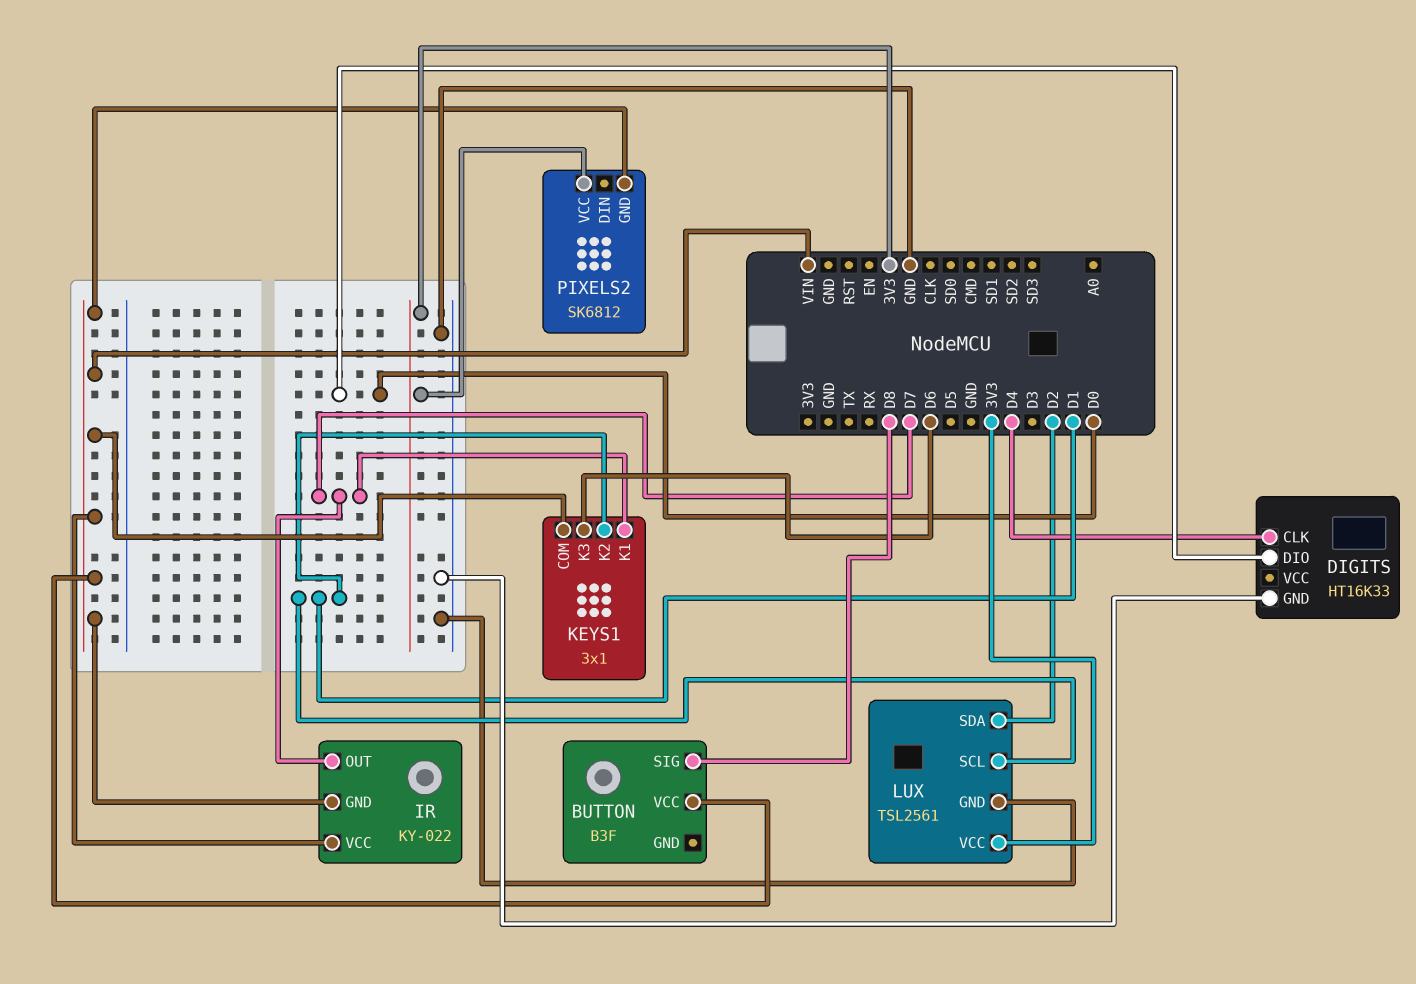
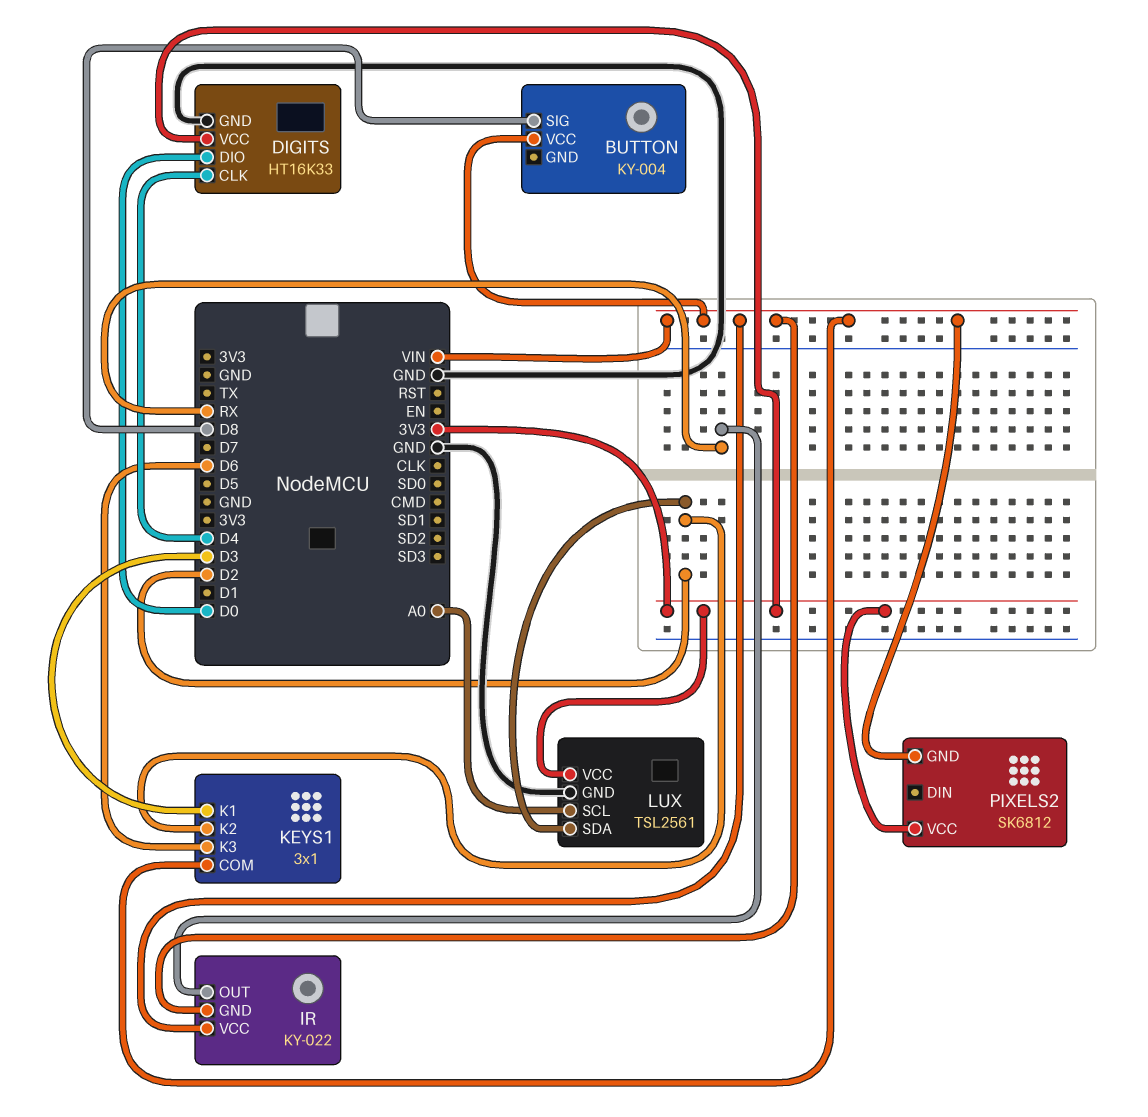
BUTTON: B3F -> KY-004
DIGITS pin VCC: none -> 3V3
IR pin OUT: D7 -> RX
KEYS1 pin K1: D7 -> D3
KEYS1 pin K2: D1 -> D2
LUX pin SCL: D1 -> A0

